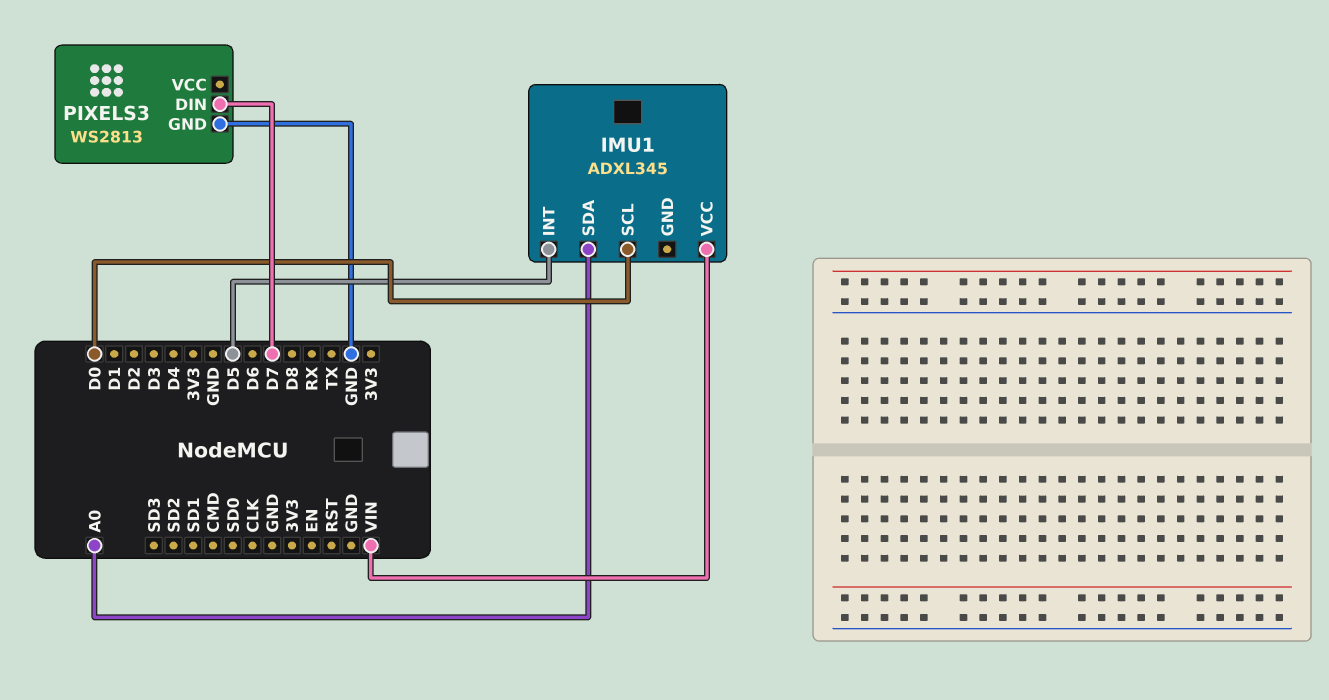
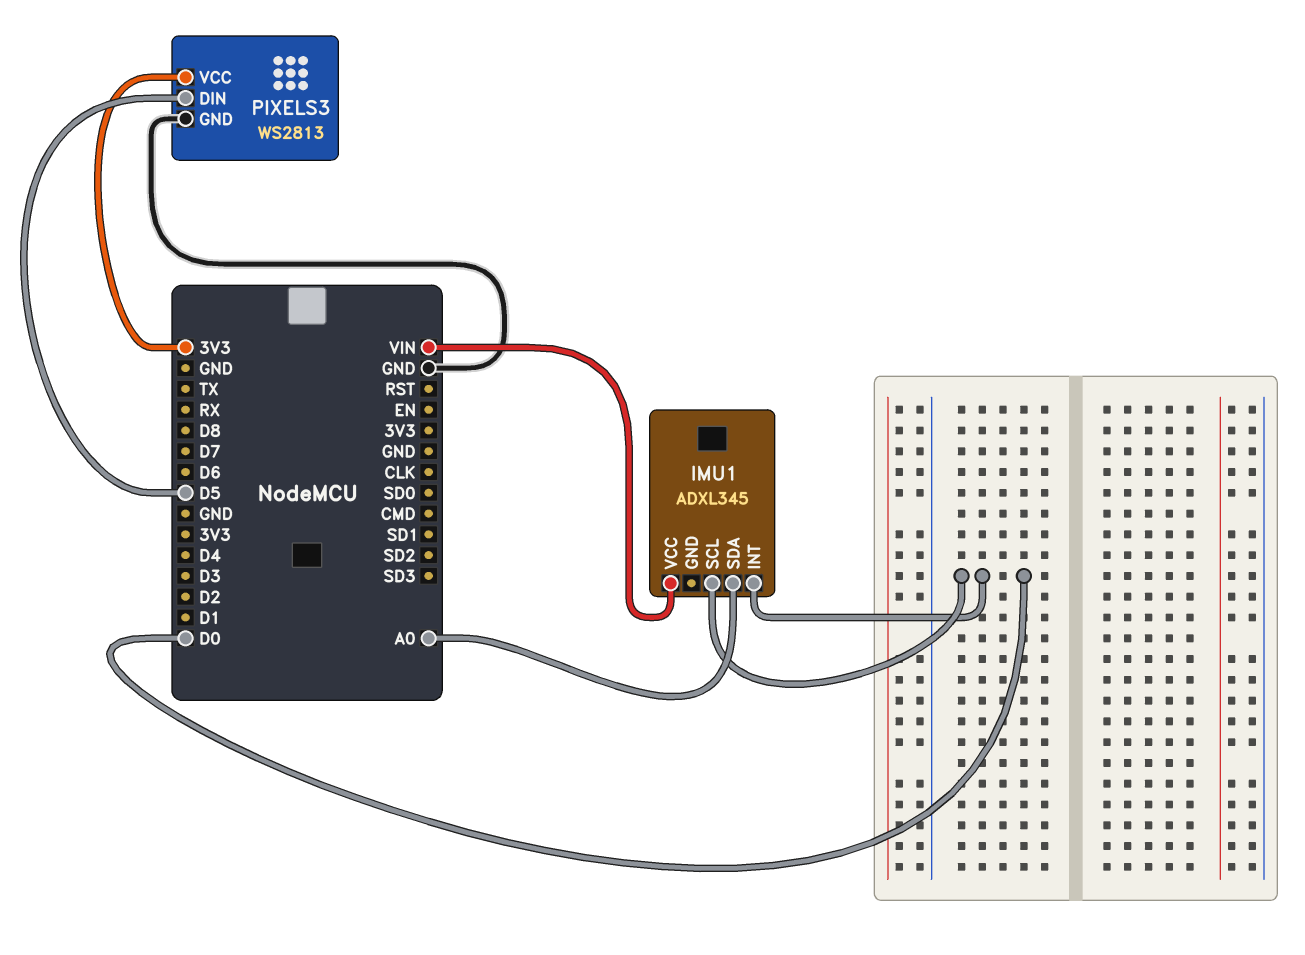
IMU1 pin INT: D5 -> D0
PIXELS3 pin DIN: D7 -> D5
PIXELS3 pin VCC: none -> 3V3

